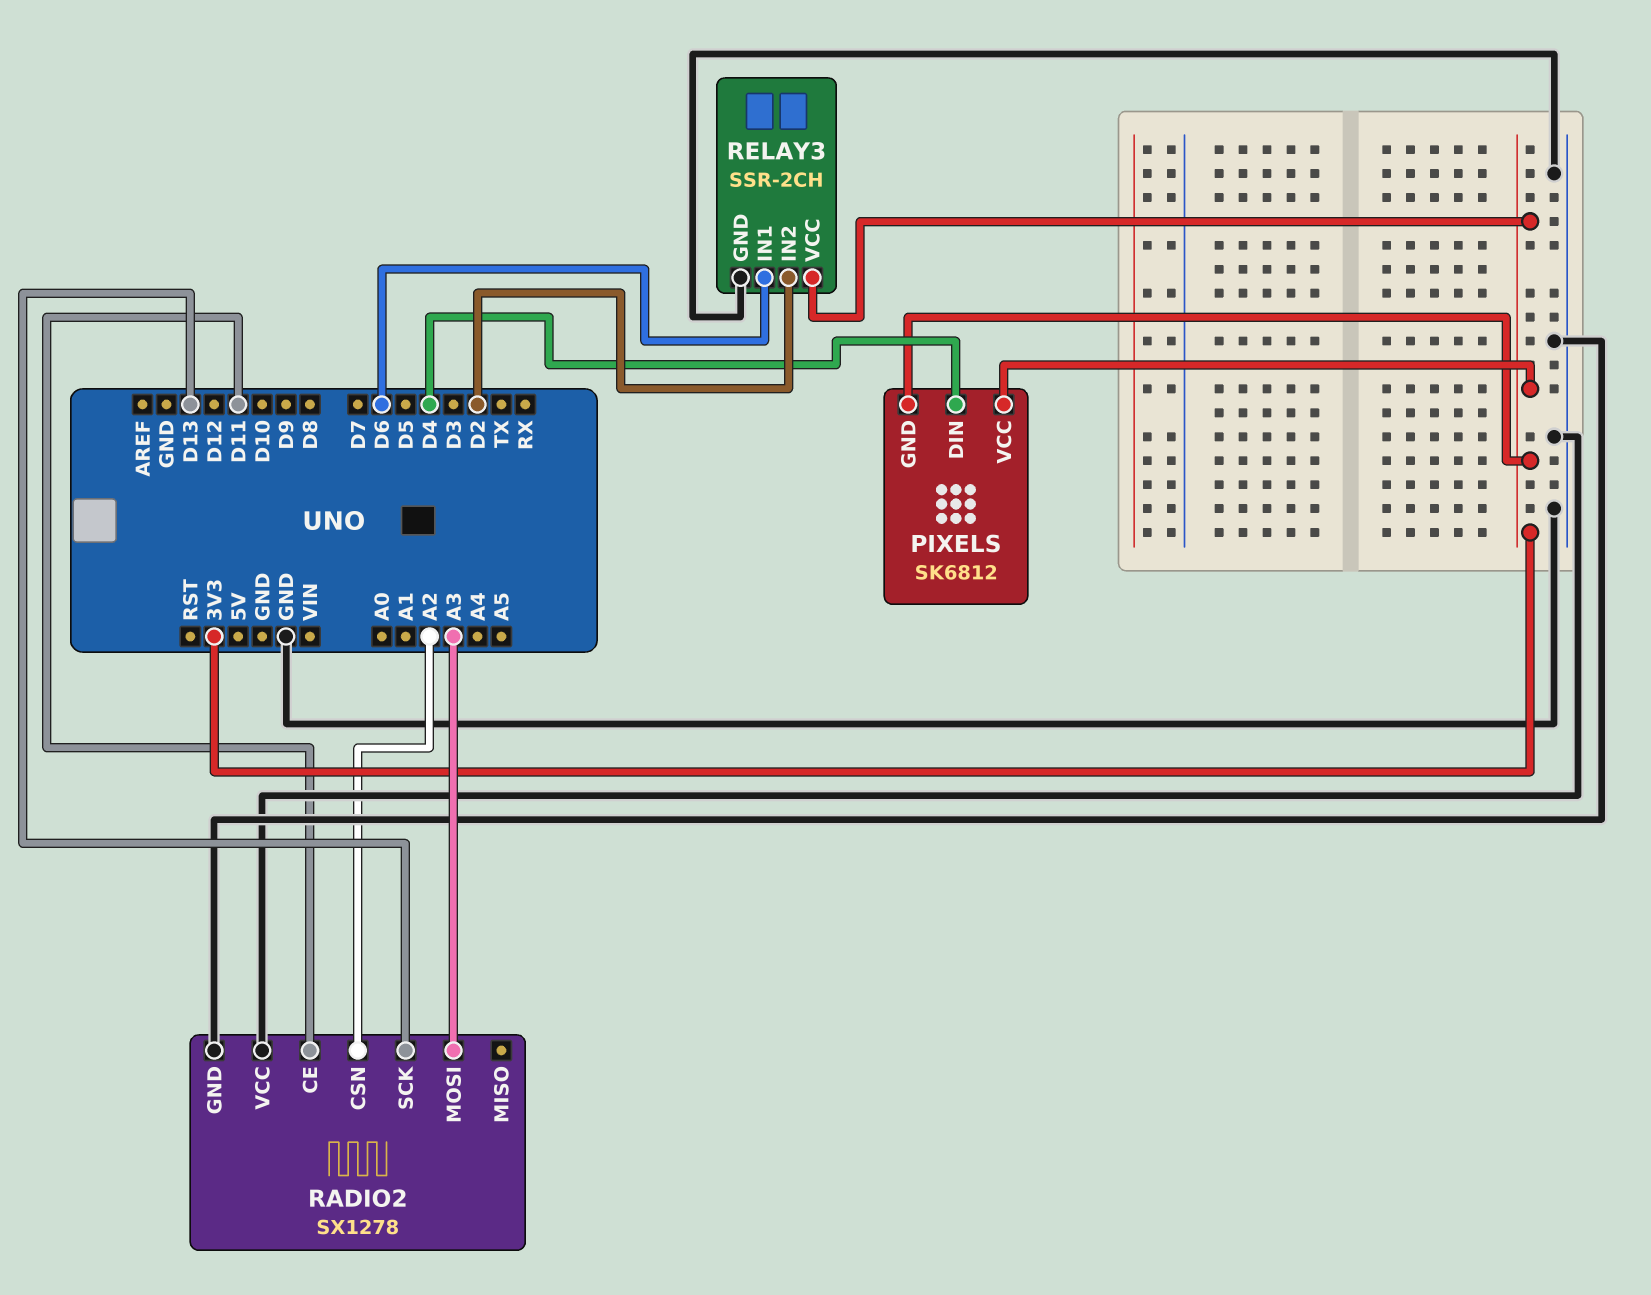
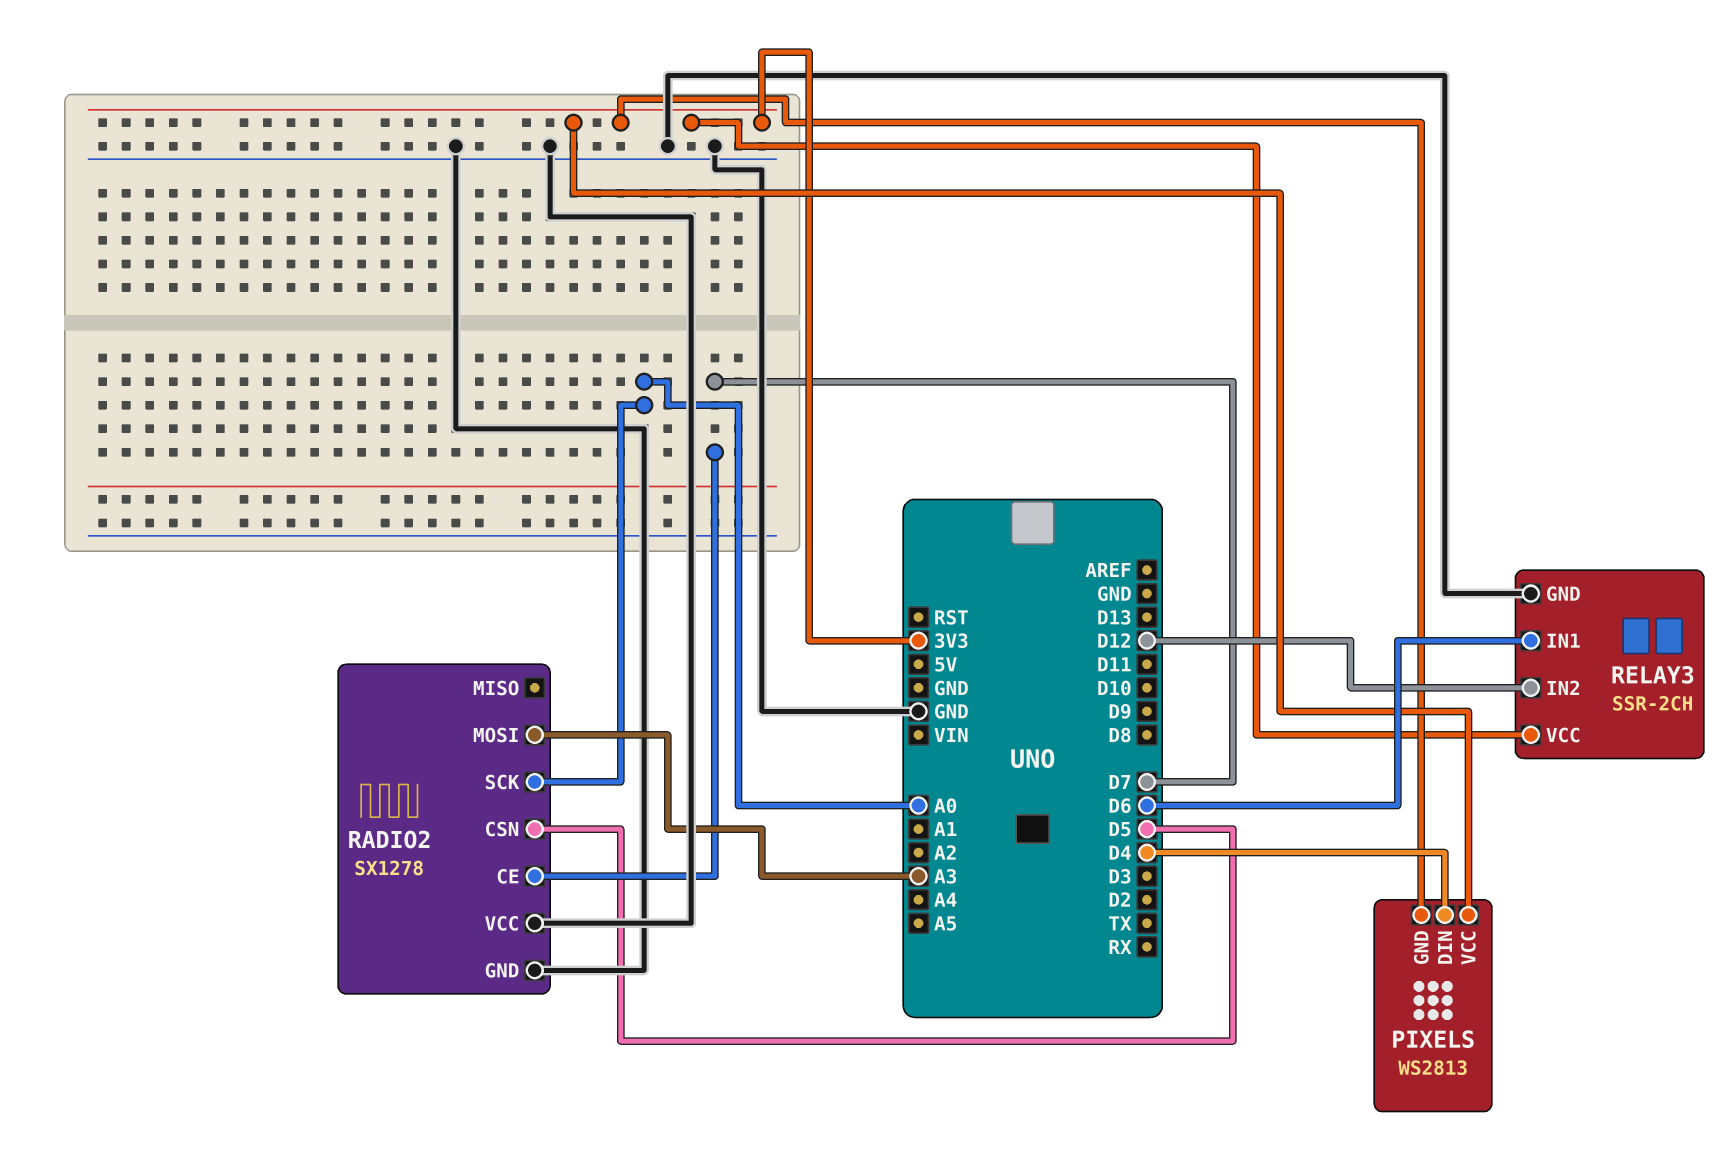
PIXELS: SK6812 -> WS2813
RADIO2 pin CE: D11 -> D7
RADIO2 pin CSN: A2 -> D5
RADIO2 pin SCK: D13 -> A0
RELAY3 pin IN2: D2 -> D12

